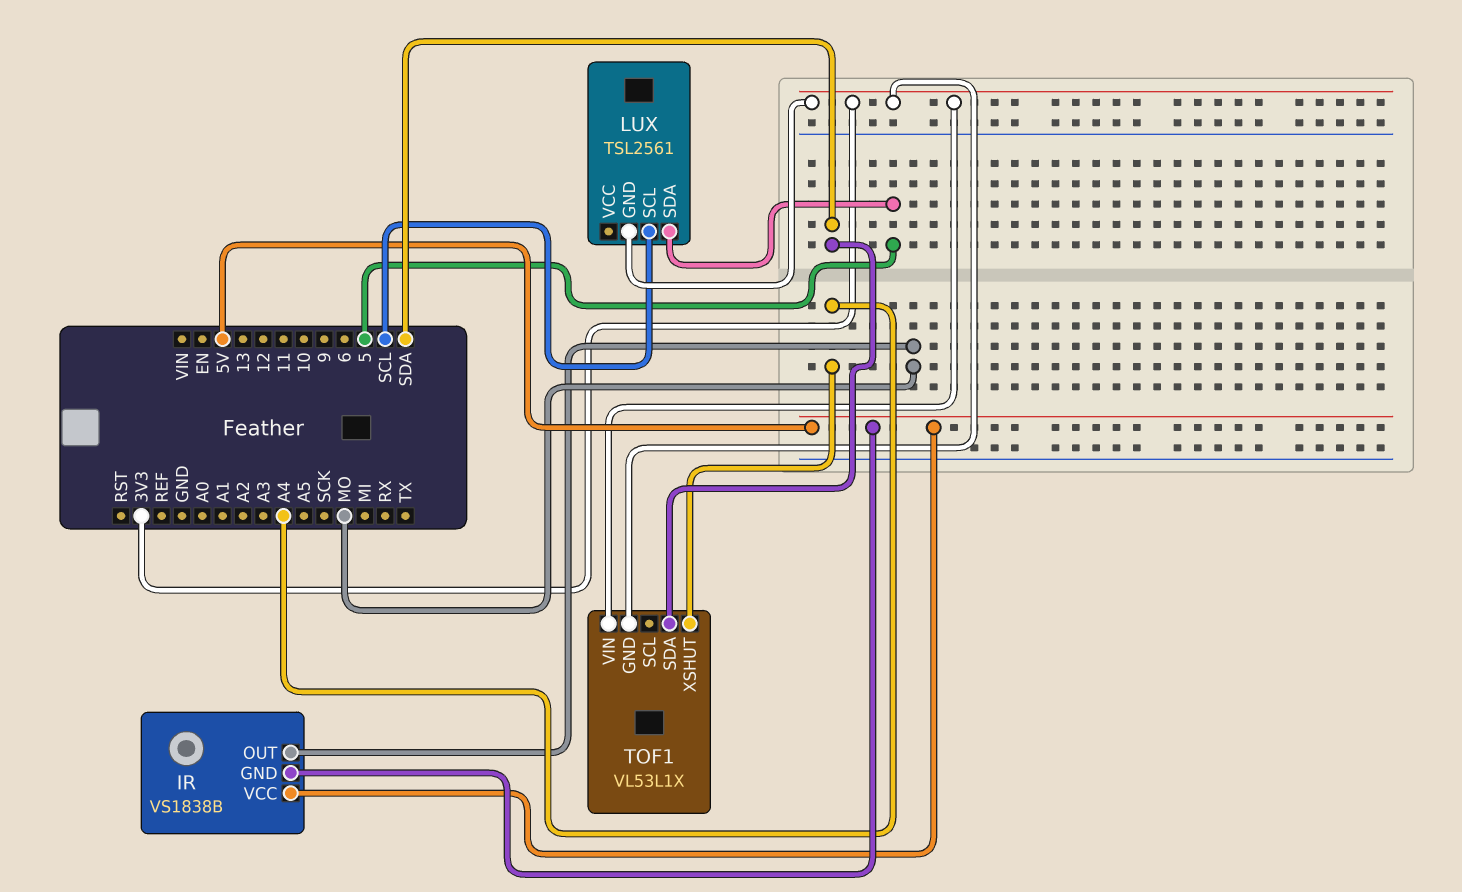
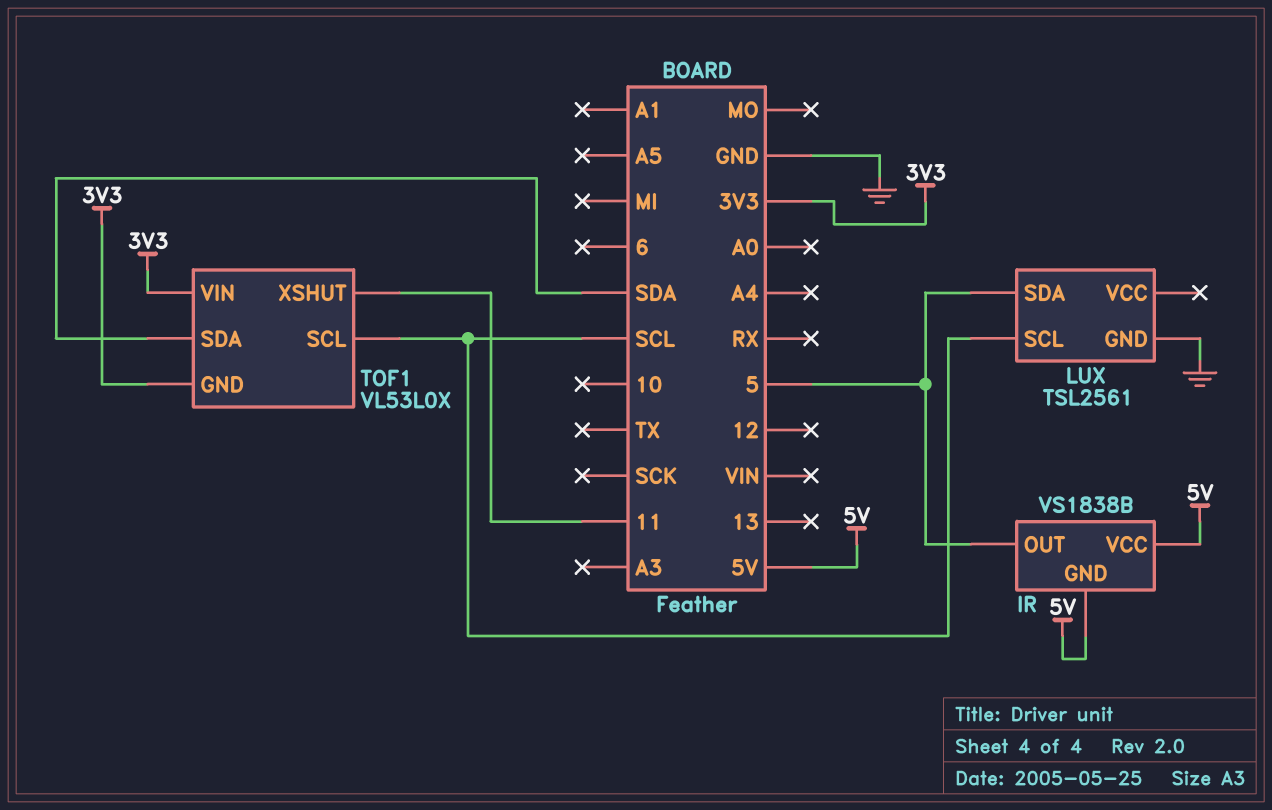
IR pin OUT: MO -> 5
LUX pin GND: 3V3 -> GND
TOF1: VL53L1X -> VL53L0X
TOF1 pin SCL: none -> SCL
TOF1 pin XSHUT: A4 -> 11

